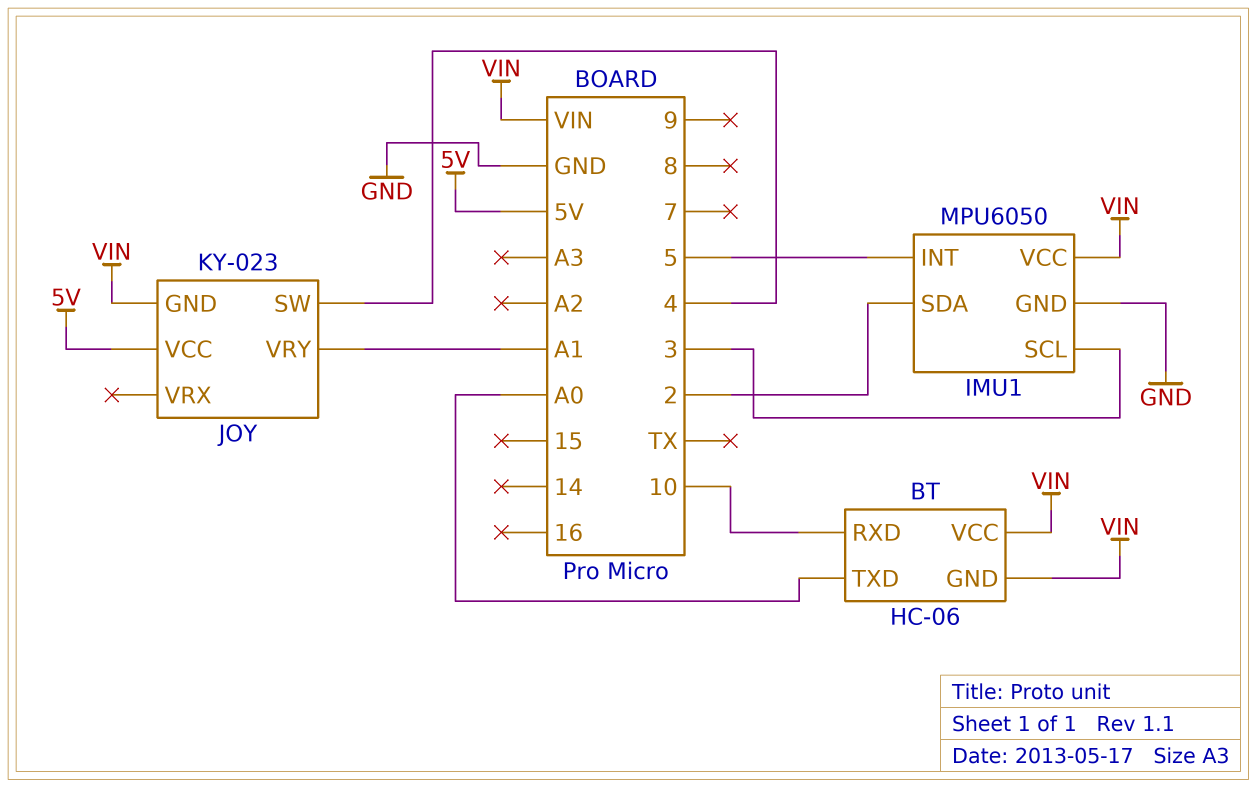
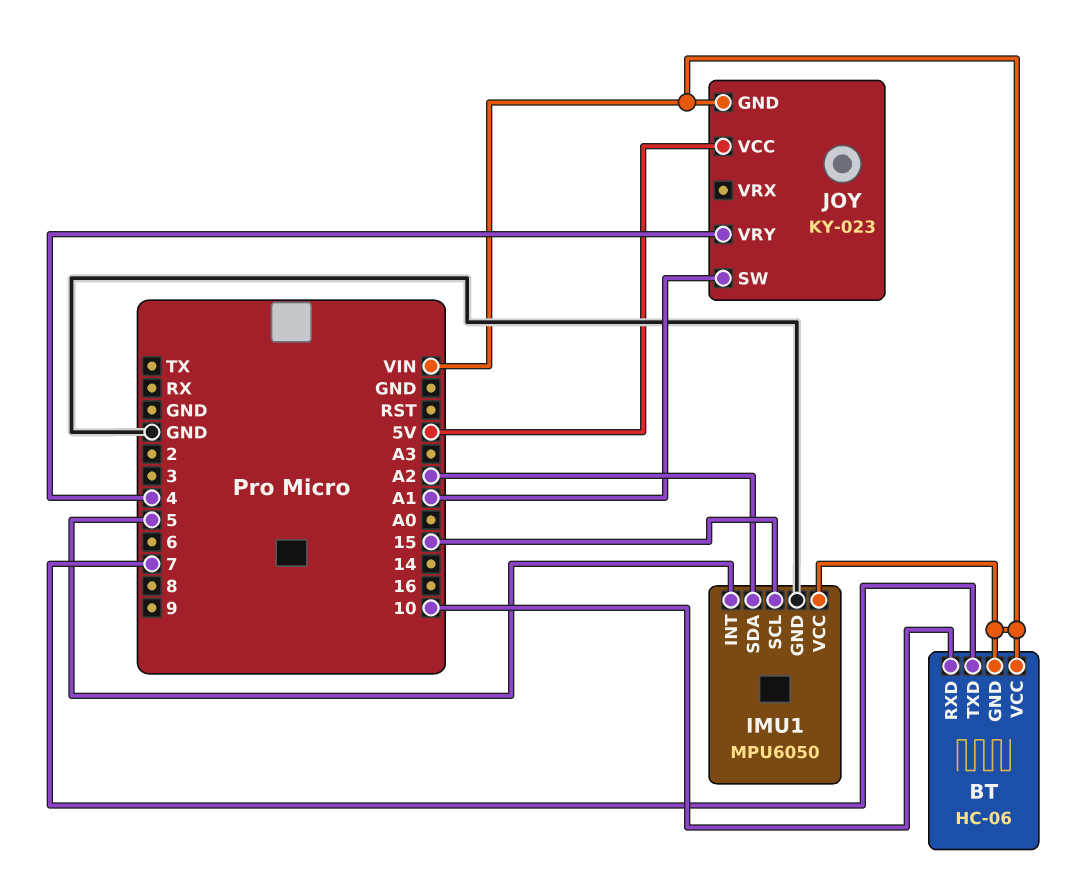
BT pin TXD: A0 -> 7
IMU1 pin SCL: 3 -> 15
IMU1 pin SDA: 2 -> A2
JOY pin SW: 4 -> A1
JOY pin VRY: A1 -> 4

